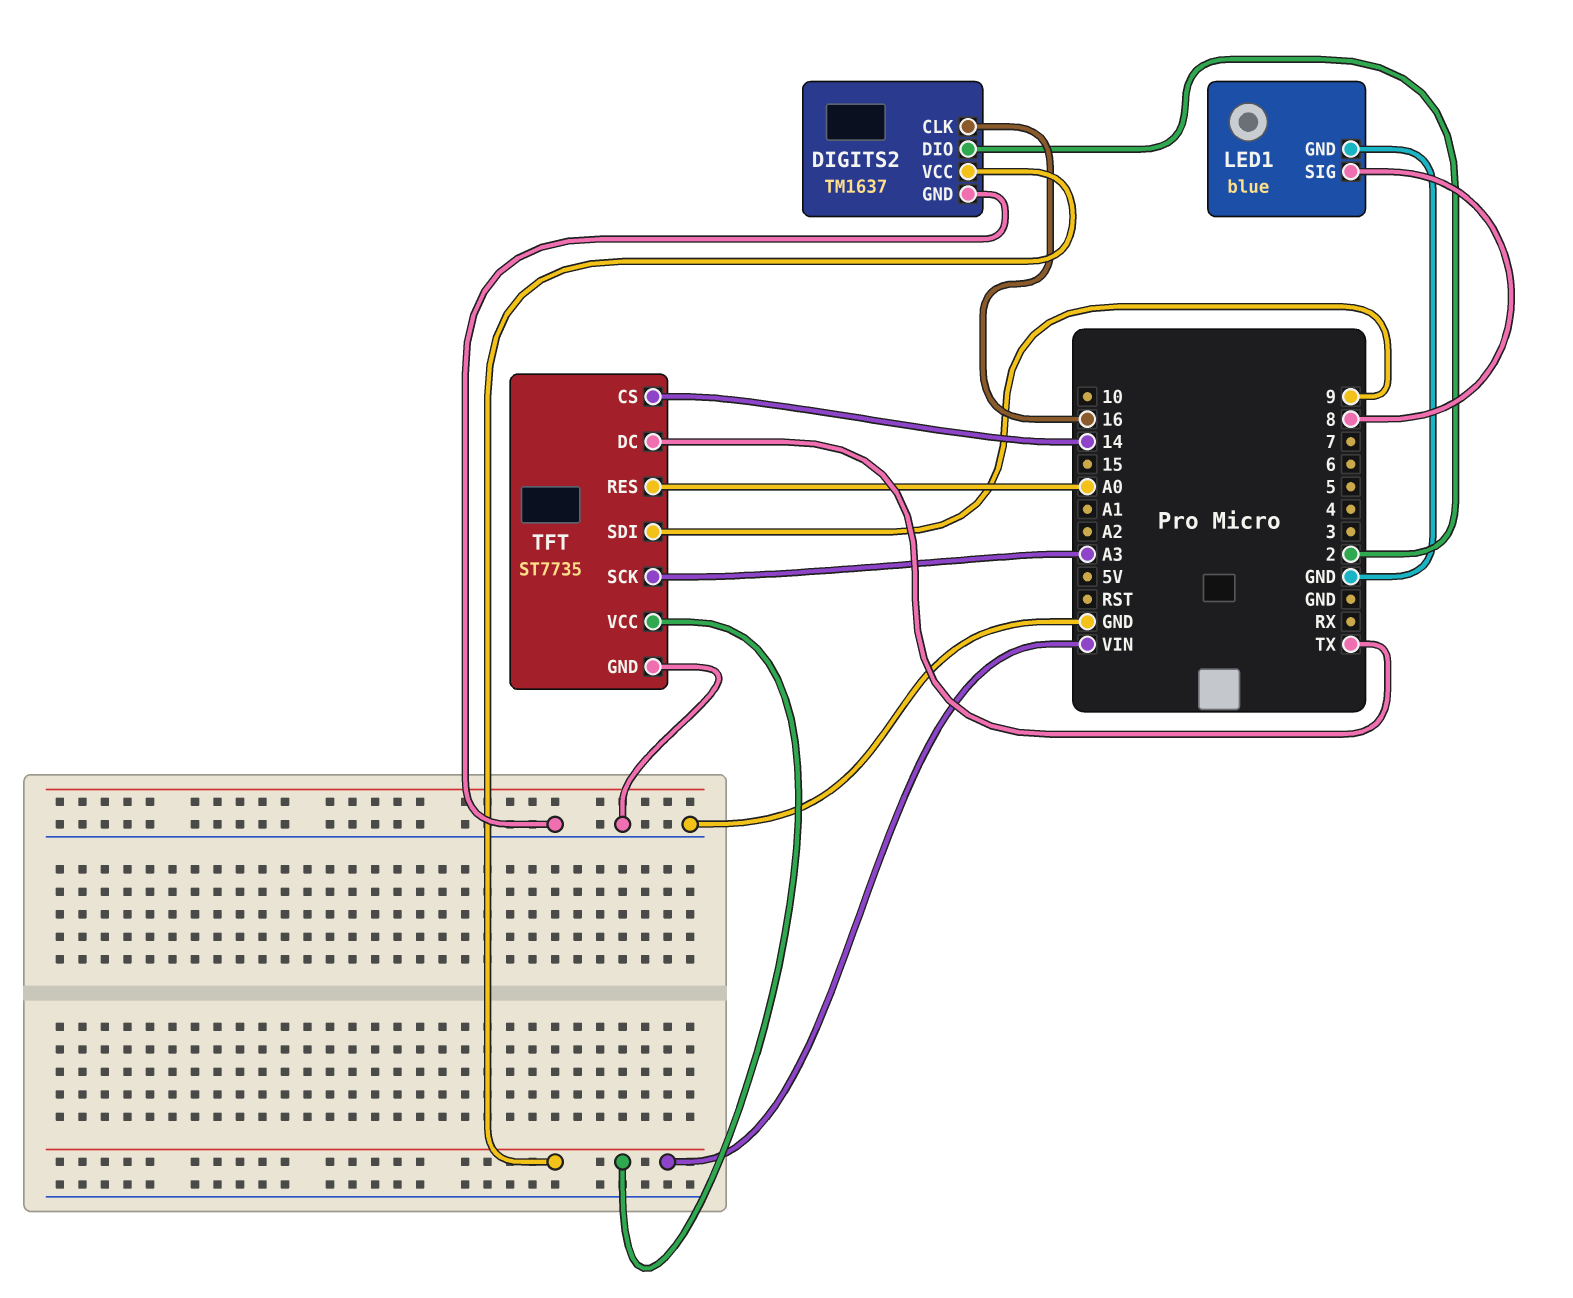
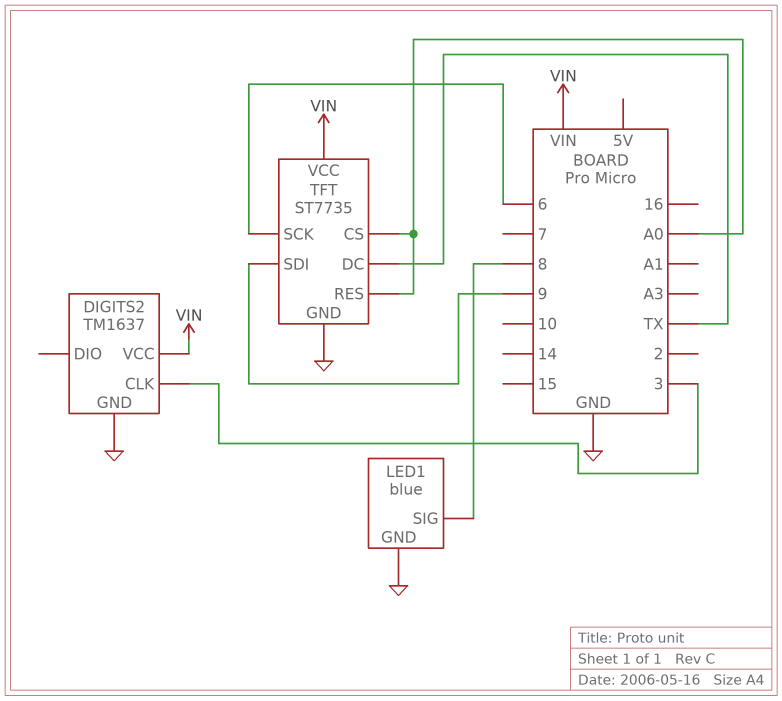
DIGITS2 pin CLK: 16 -> 3
DIGITS2 pin DIO: 2 -> none
TFT pin CS: 14 -> A0
TFT pin SCK: A3 -> 6

